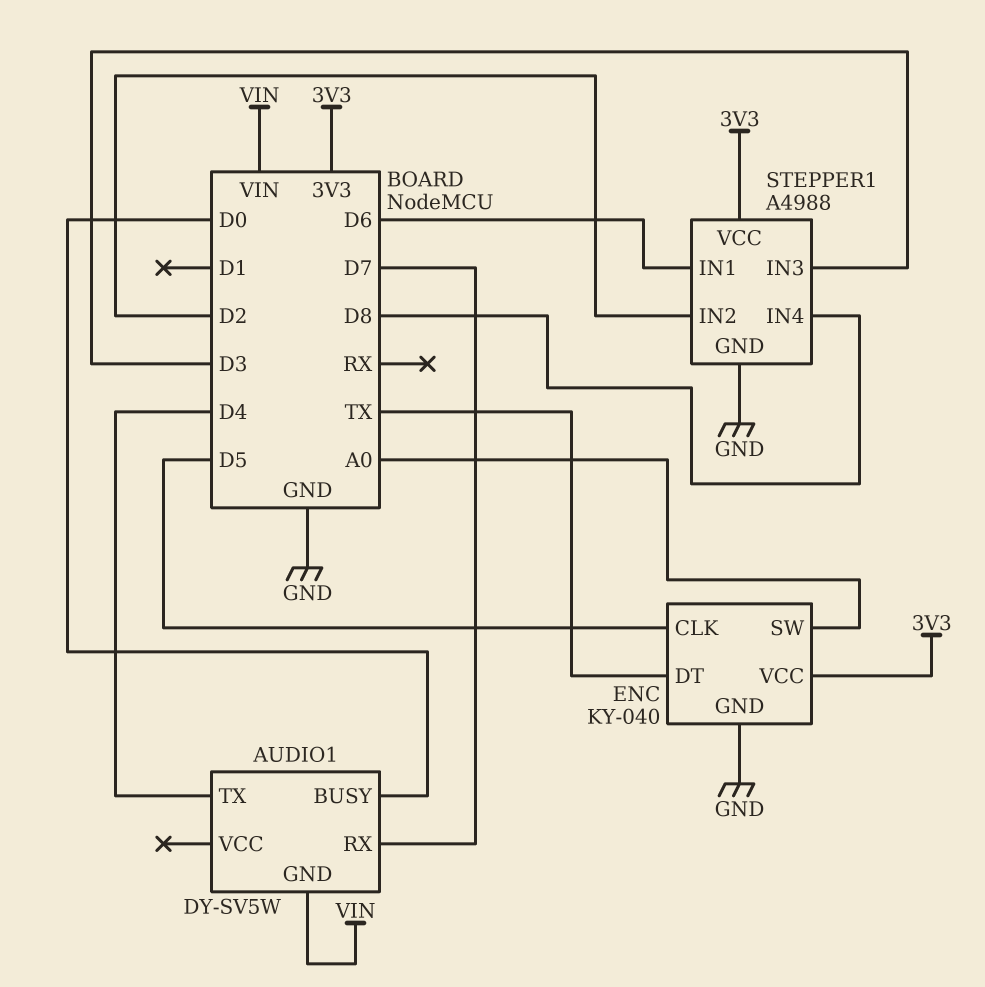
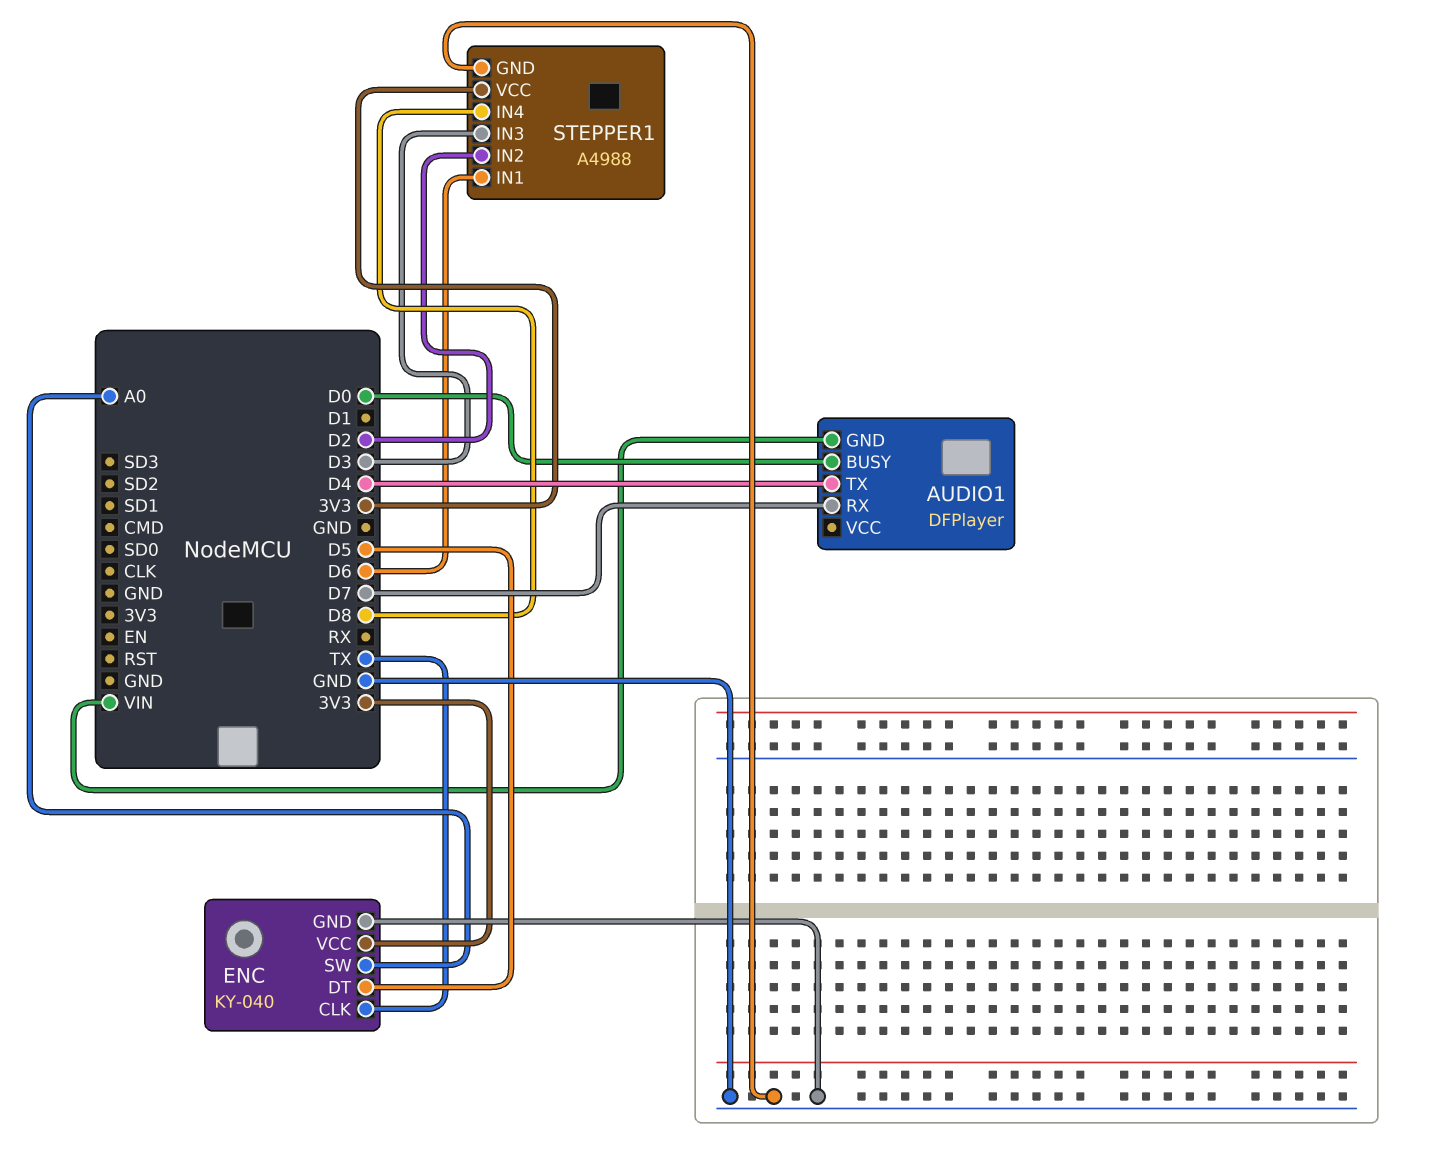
AUDIO1: DY-SV5W -> DFPlayer
ENC pin CLK: D5 -> TX
ENC pin DT: TX -> D5

